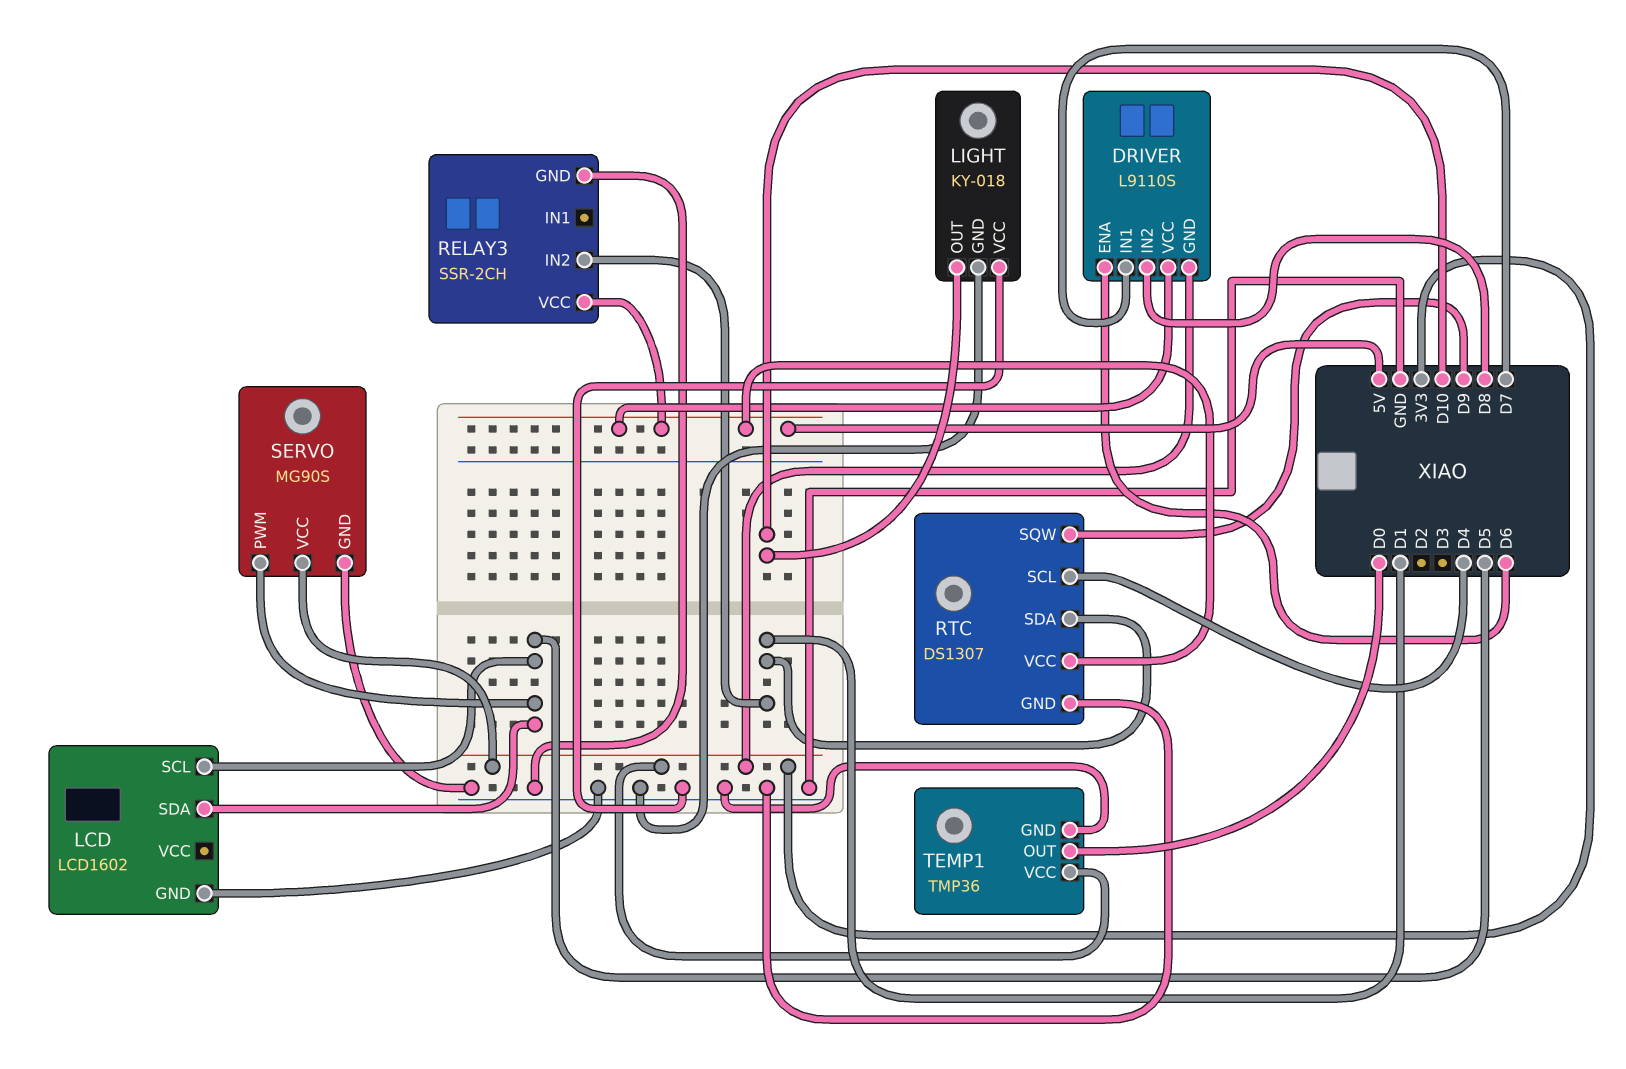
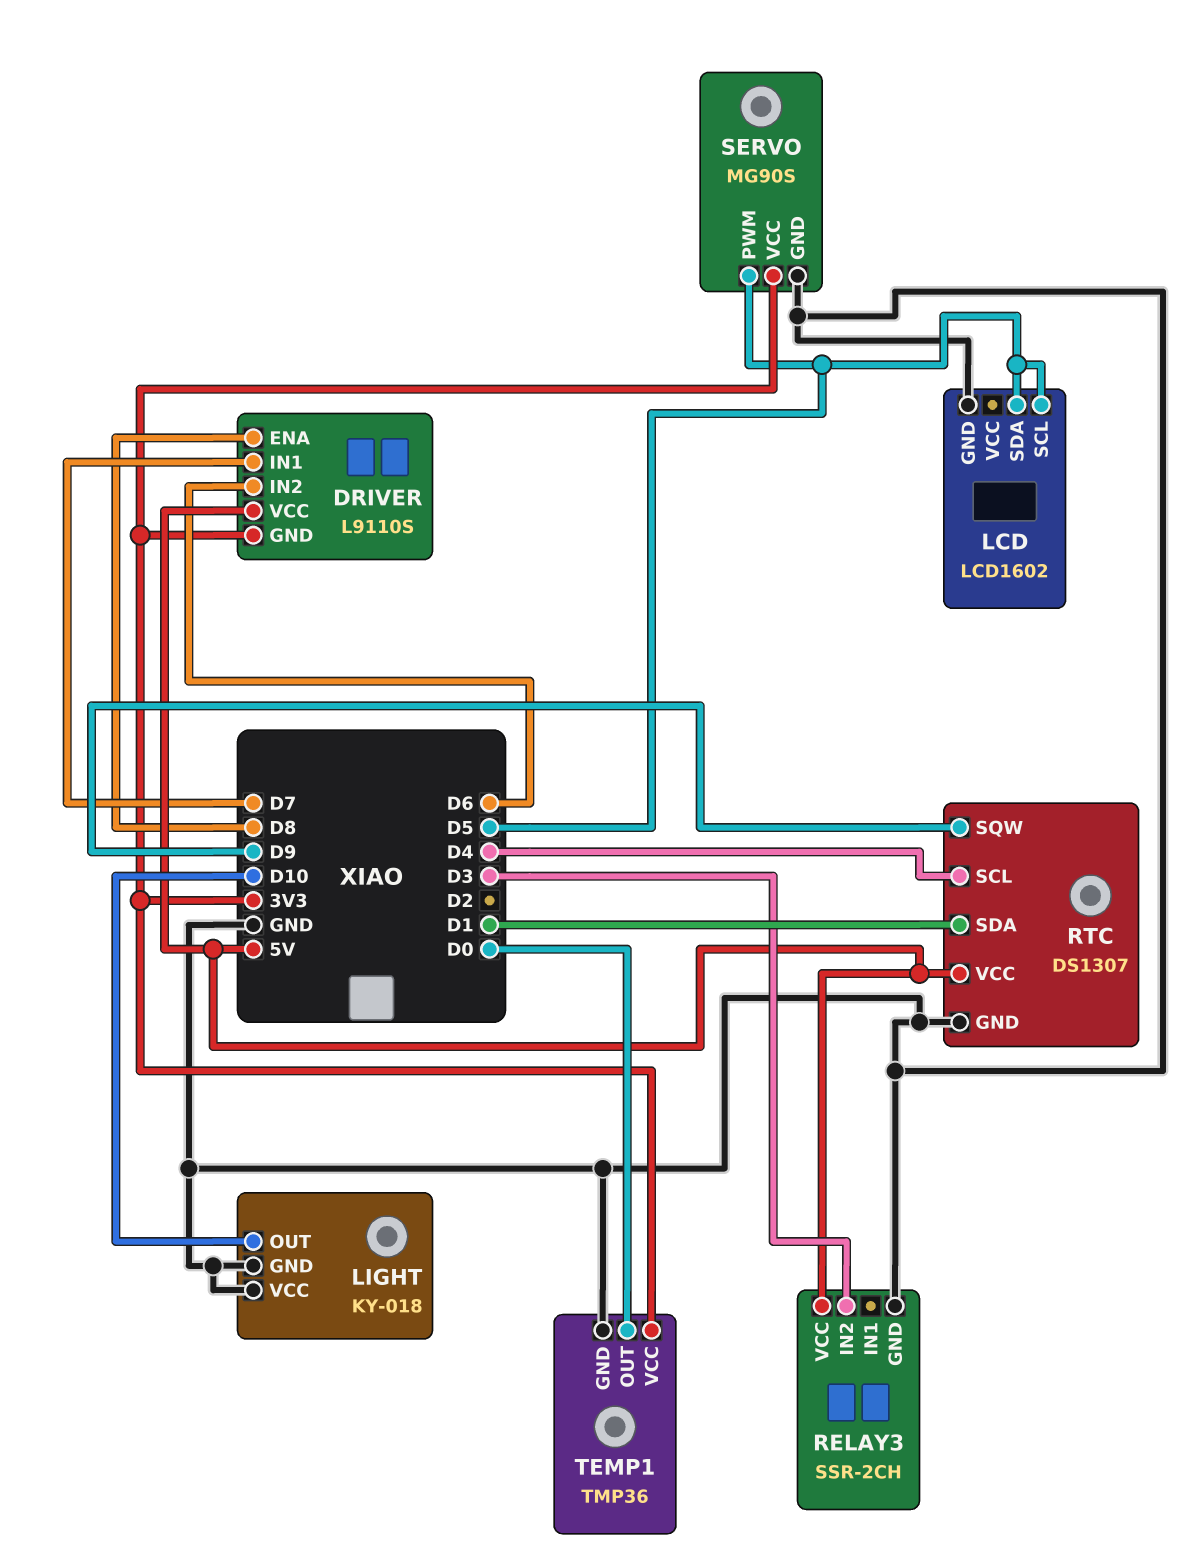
DRIVER pin ENA: D6 -> D8
DRIVER pin IN2: D8 -> D6
RELAY3 pin IN2: D1 -> D3

